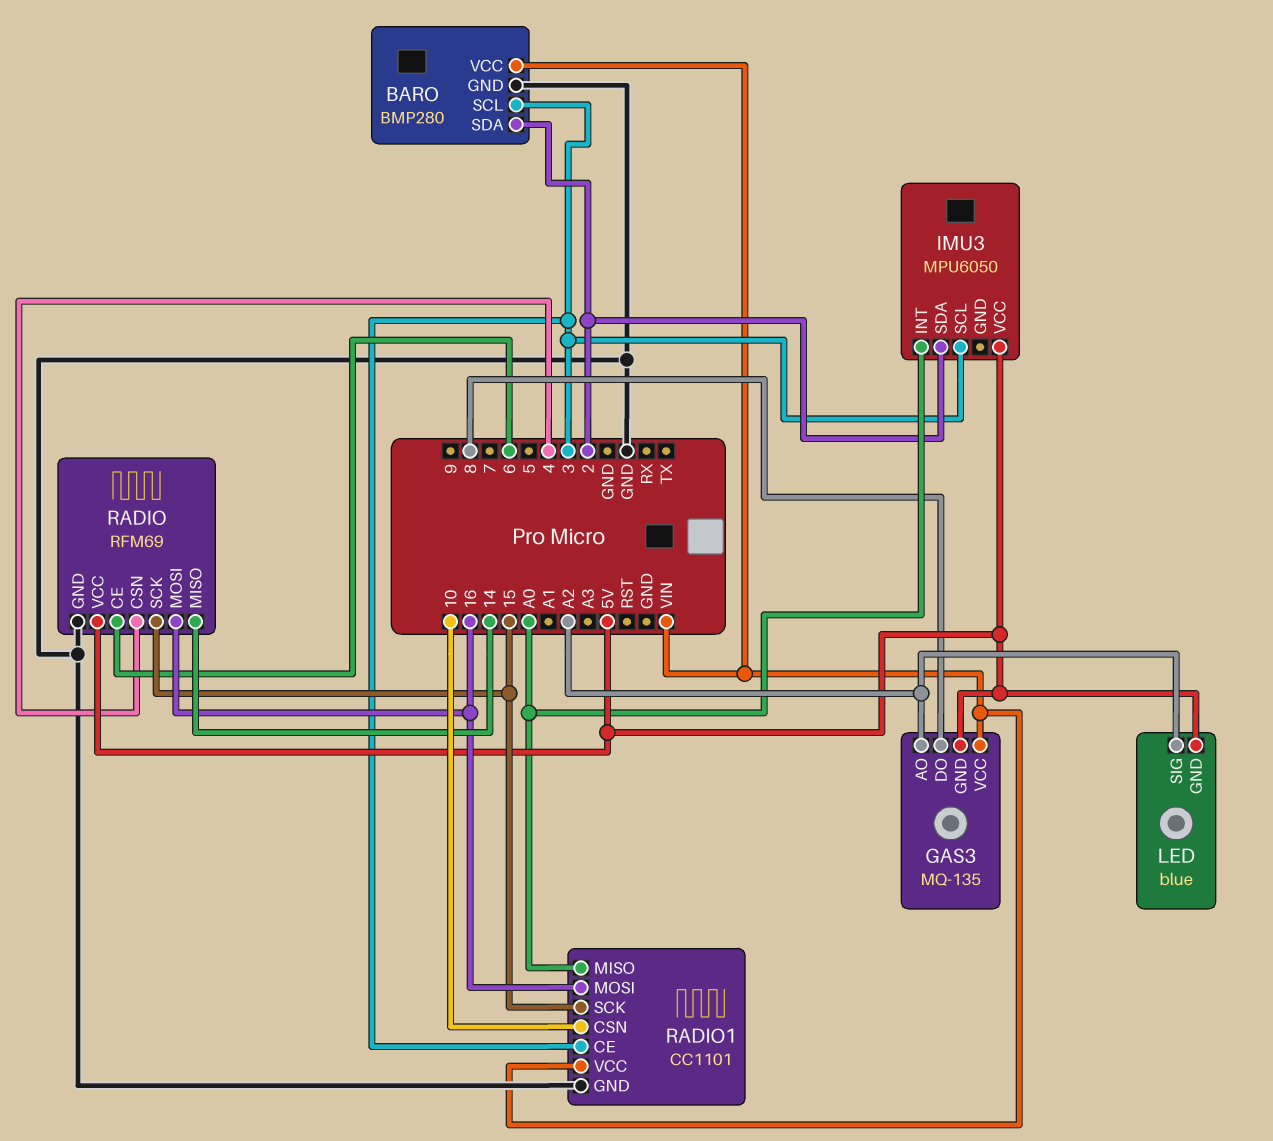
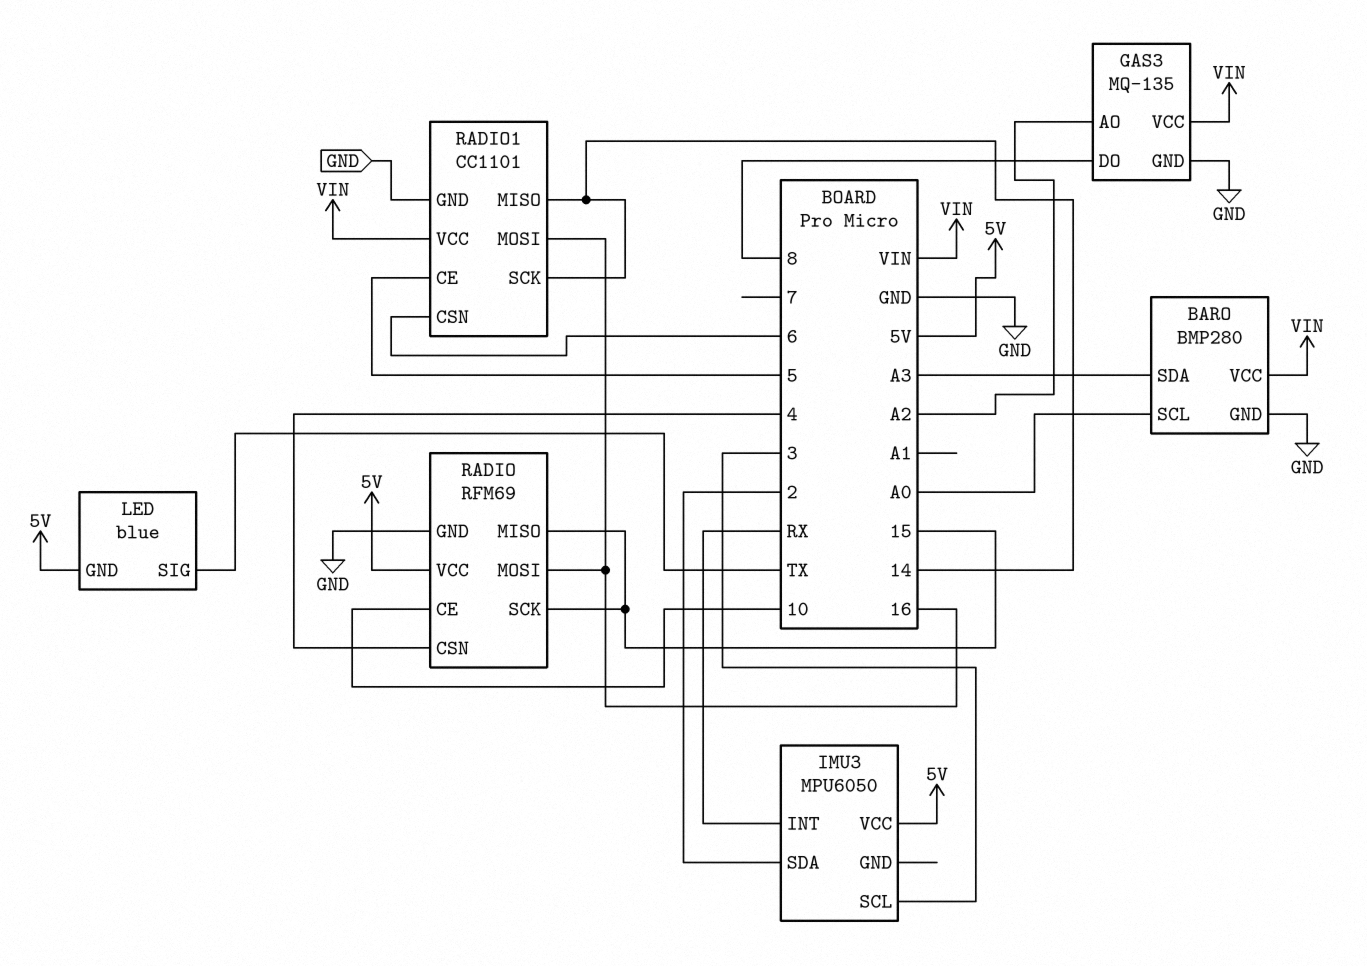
BARO pin SCL: 3 -> A0
BARO pin SDA: 2 -> A3
GAS3 pin GND: 5V -> GND
IMU3 pin INT: A0 -> RX
LED pin SIG: A2 -> TX
RADIO pin CE: 6 -> 10
RADIO pin MISO: 14 -> 15
RADIO1 pin CE: 3 -> 5
RADIO1 pin CSN: 10 -> 6
RADIO1 pin MISO: A0 -> 14
RADIO1 pin SCK: 15 -> 14

